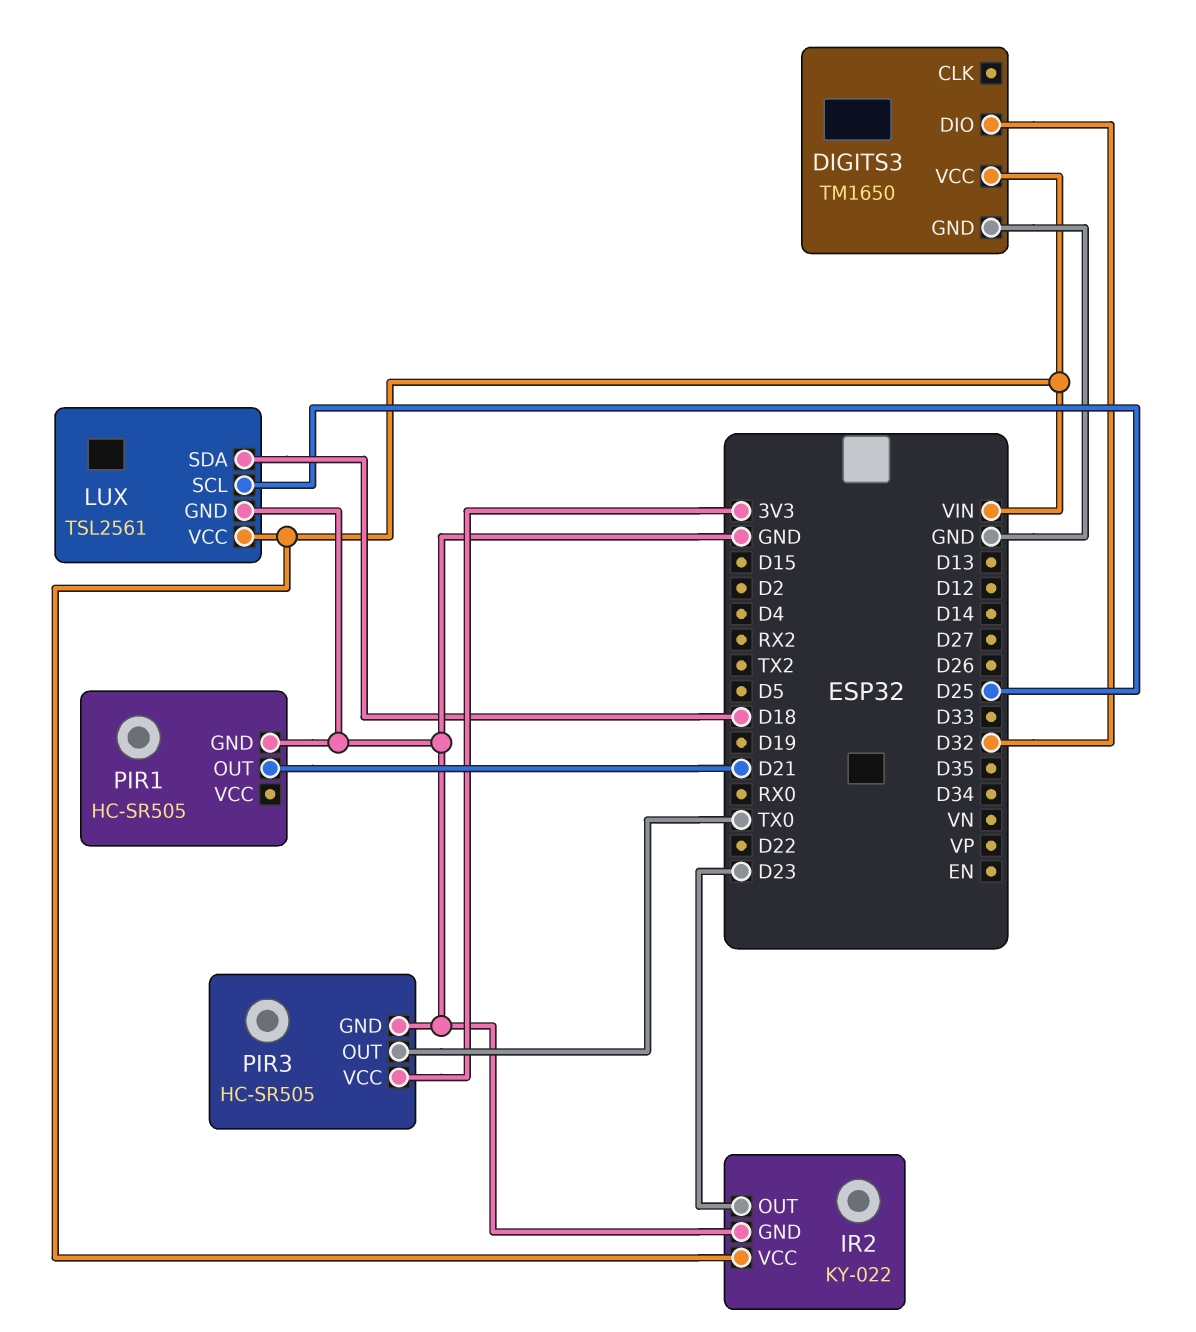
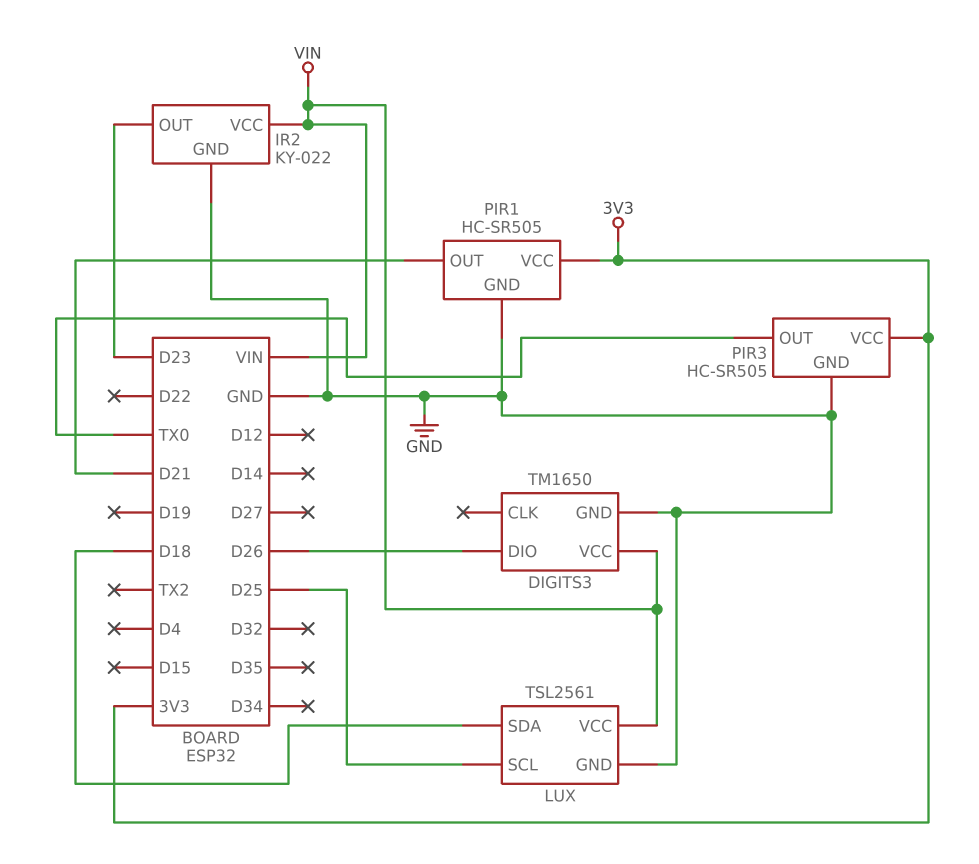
DIGITS3 pin DIO: D32 -> D26
PIR1 pin VCC: none -> 3V3

